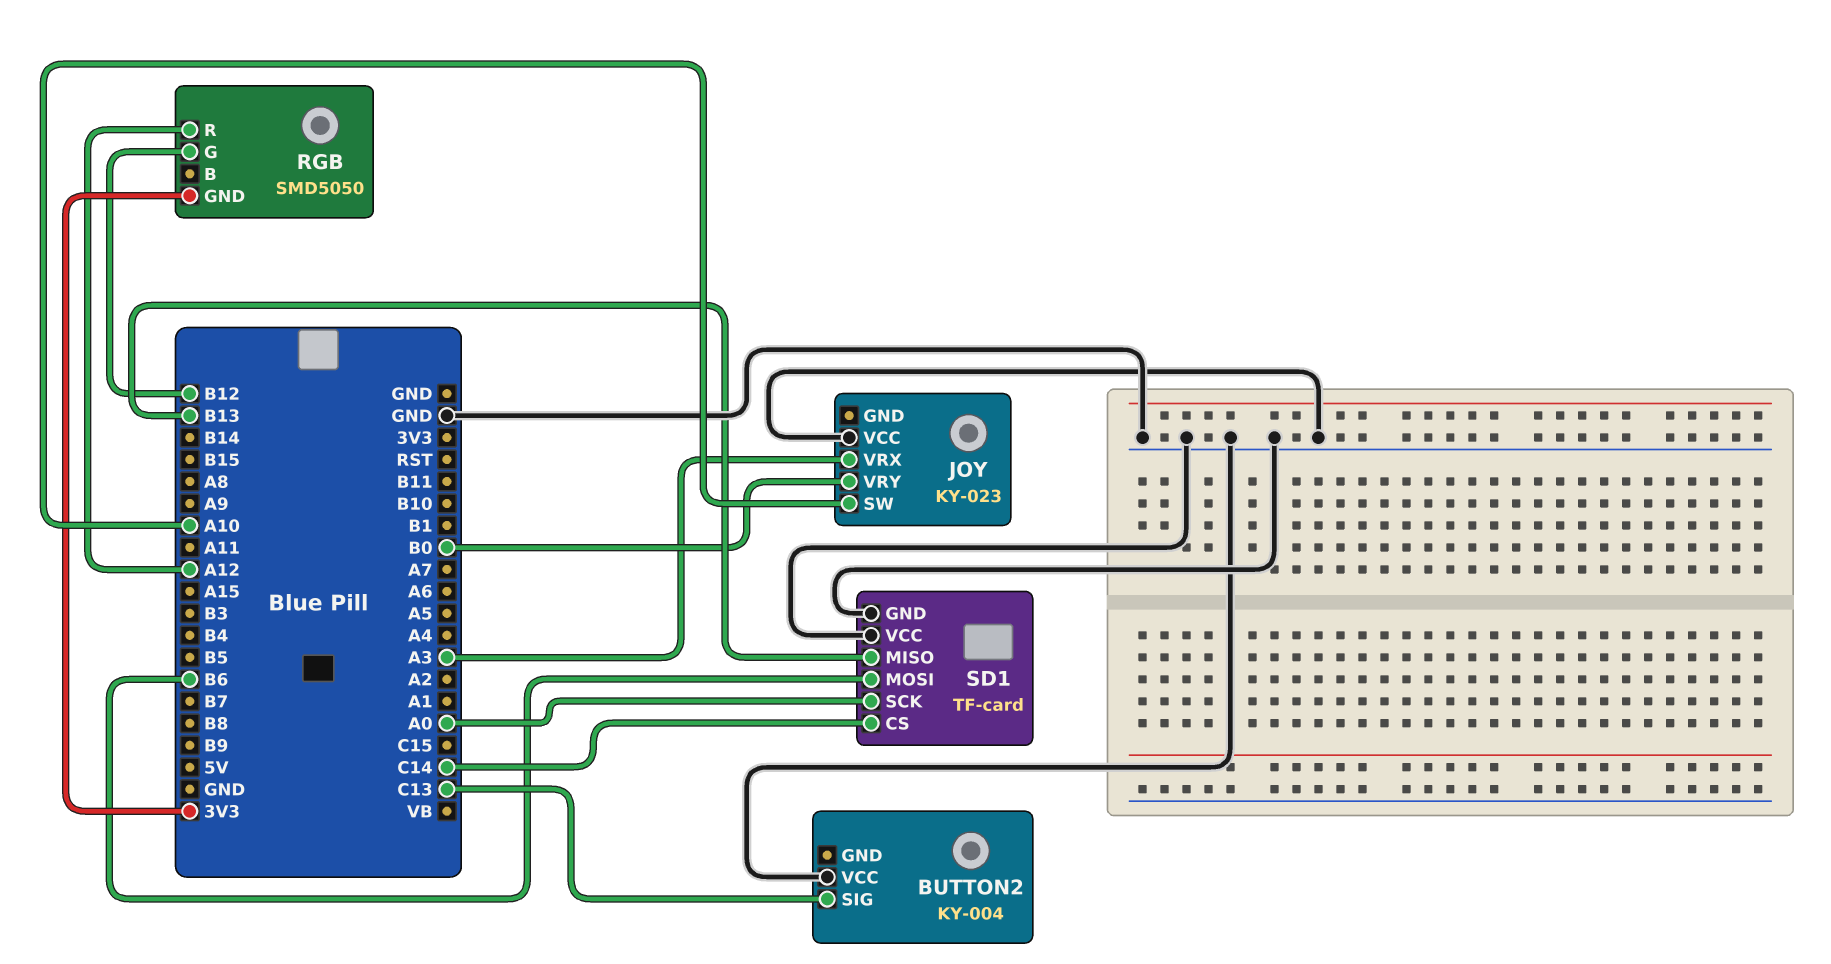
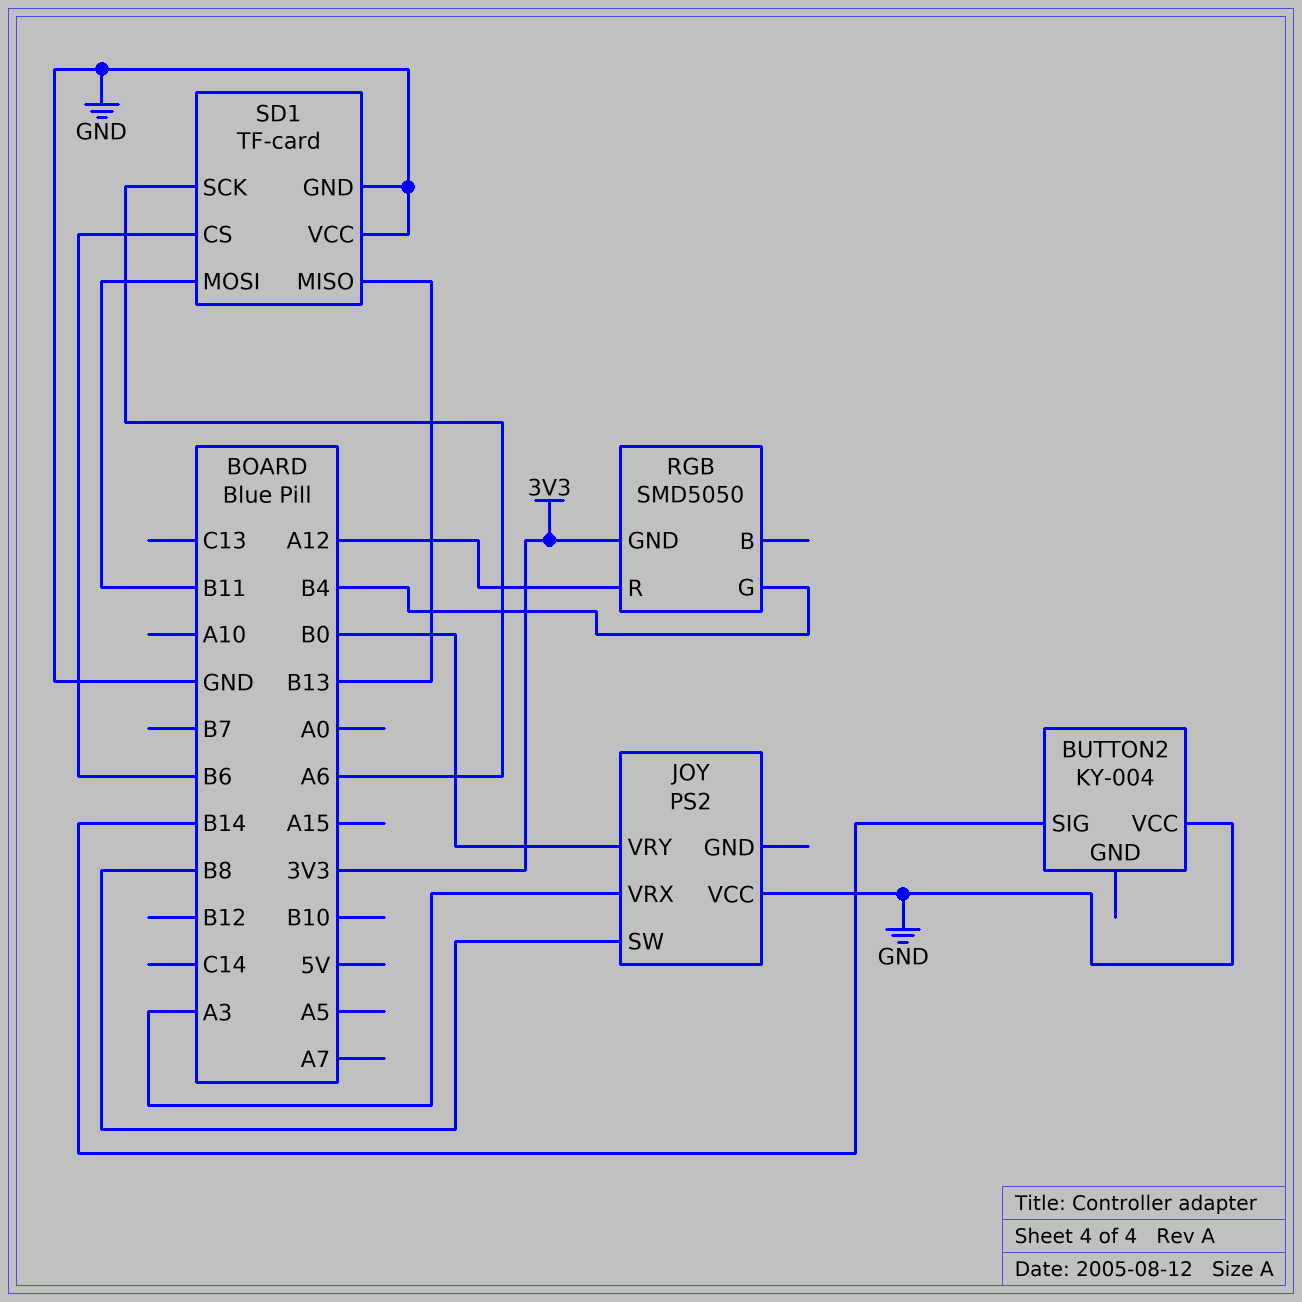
BUTTON2 pin SIG: C13 -> B14
JOY: KY-023 -> PS2
JOY pin SW: A10 -> B8
RGB pin G: B12 -> B4
SD1 pin CS: C14 -> B6
SD1 pin MOSI: B6 -> B11
SD1 pin SCK: A0 -> A6

